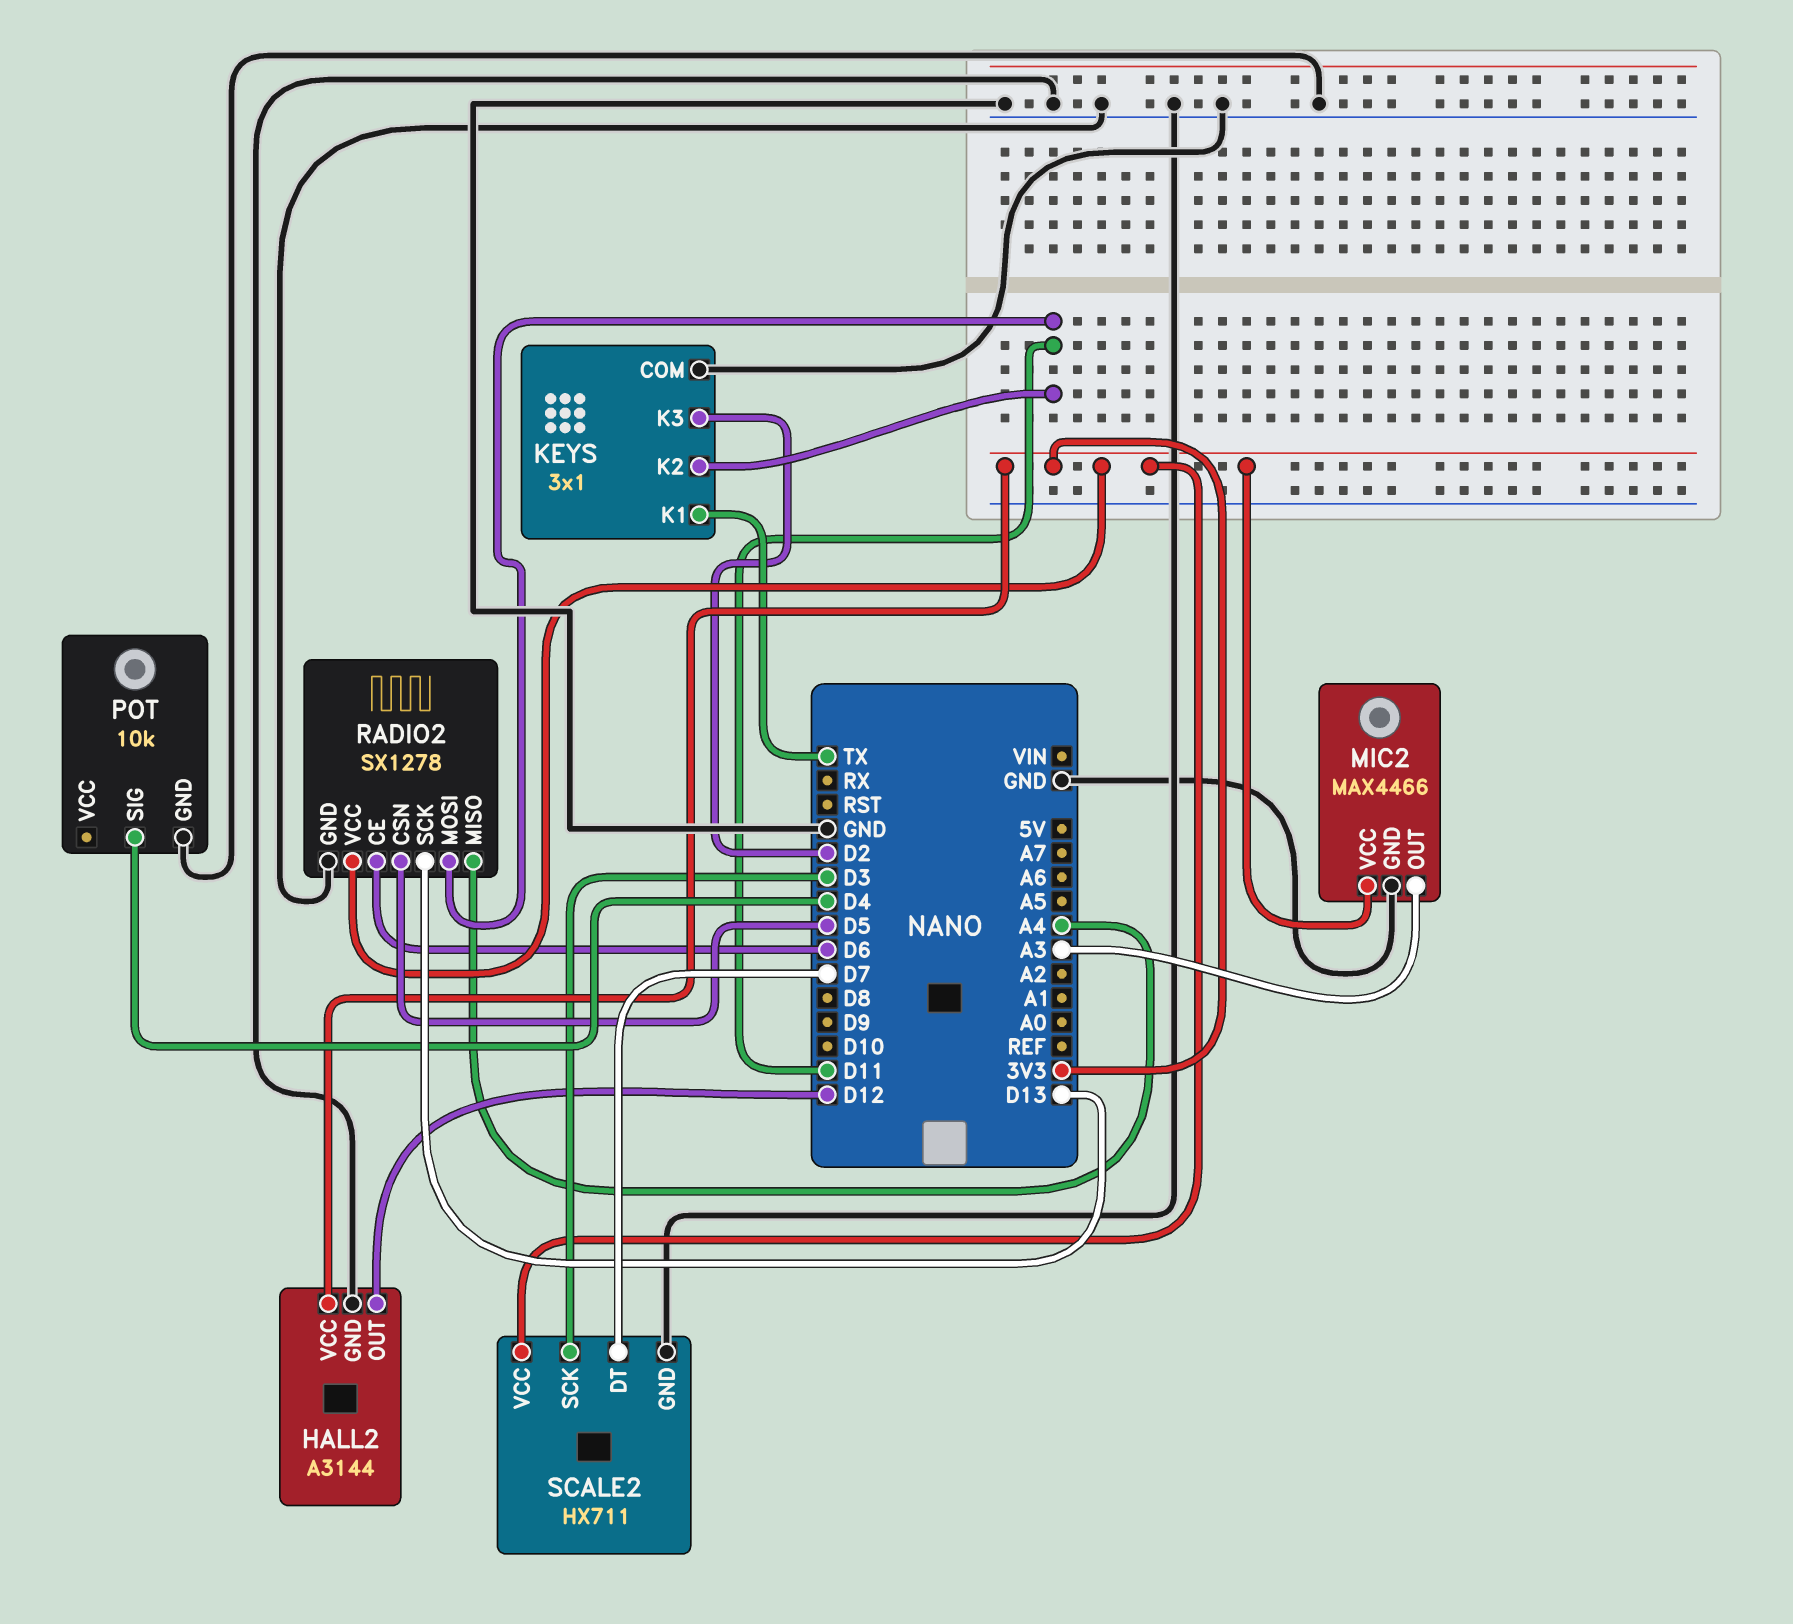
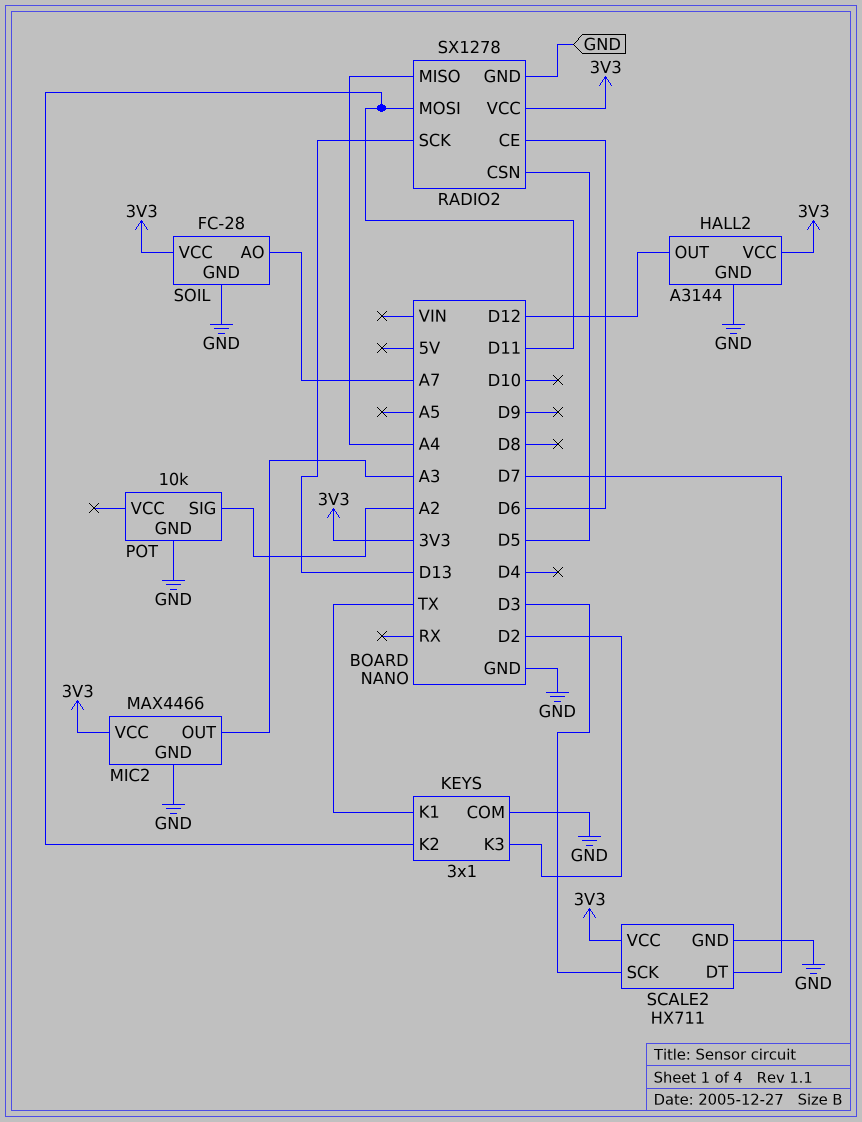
POT pin SIG: D4 -> A2
SOIL: none -> FC-28
SOIL pin AO: none -> A7
SOIL pin GND: none -> GND
SOIL pin VCC: none -> 3V3

